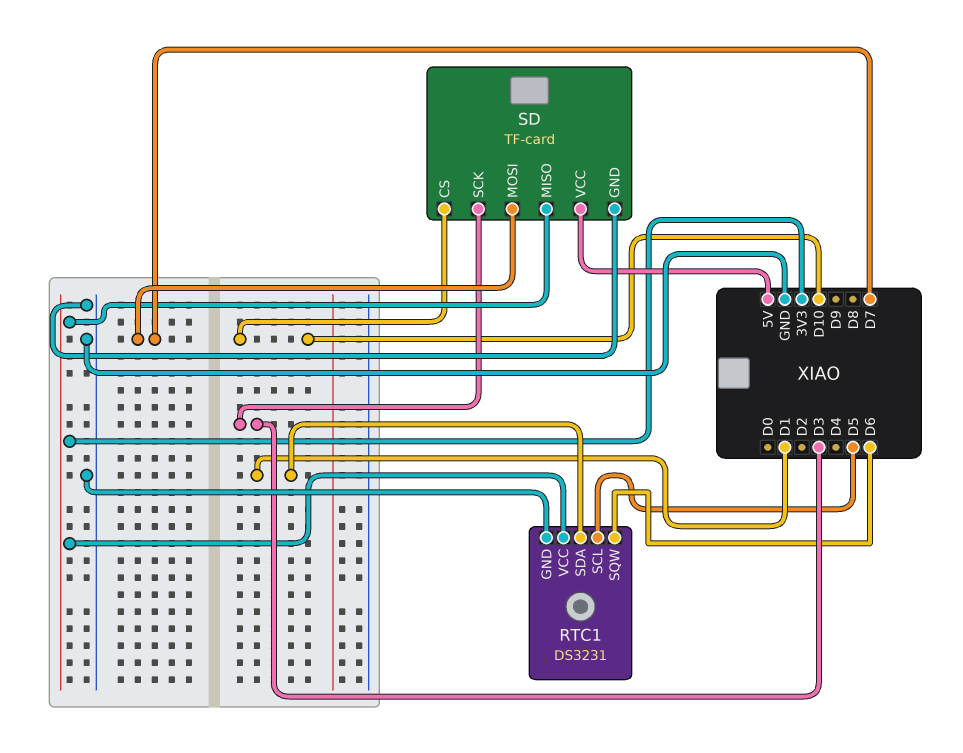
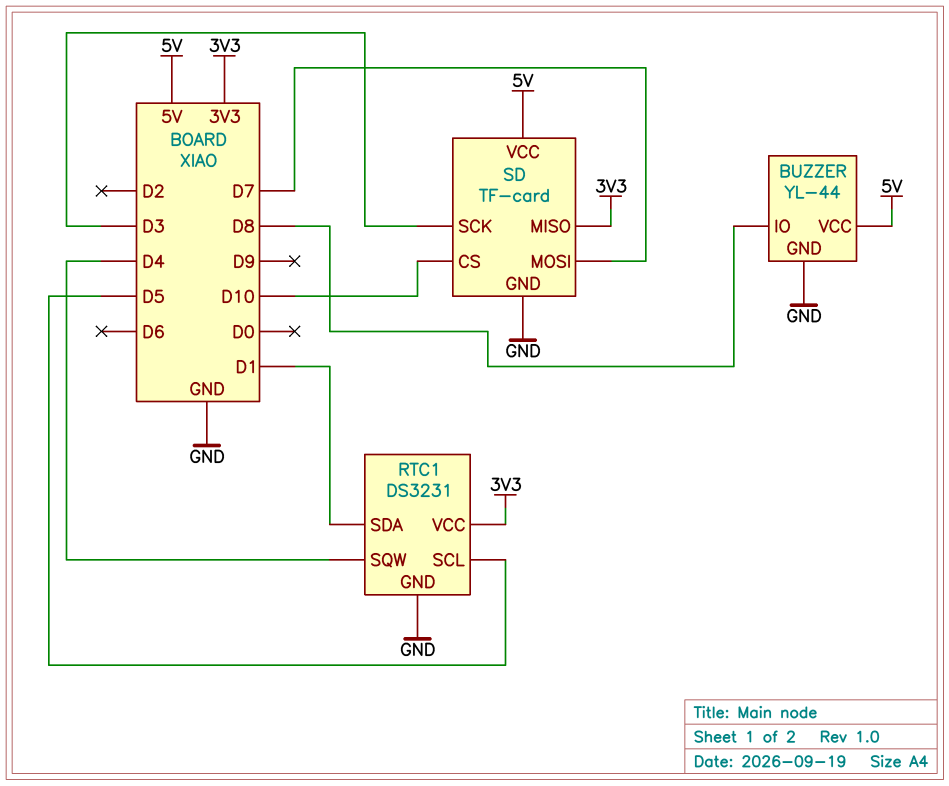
BUZZER: none -> YL-44
BUZZER pin GND: none -> GND
BUZZER pin IO: none -> D8
BUZZER pin VCC: none -> 5V
RTC1 pin SQW: D6 -> D4

